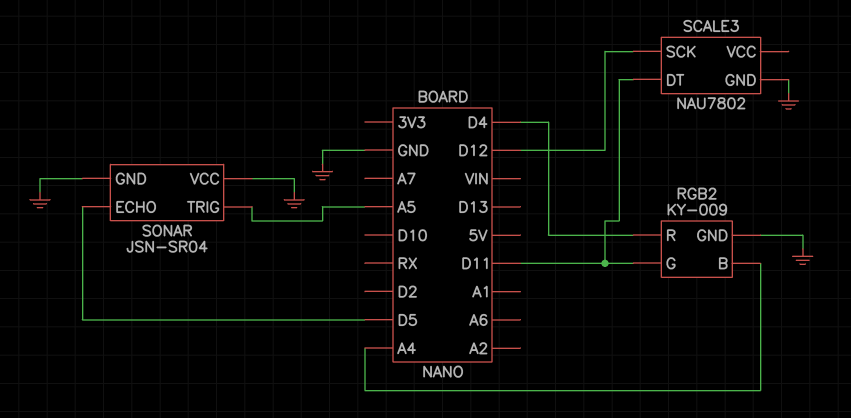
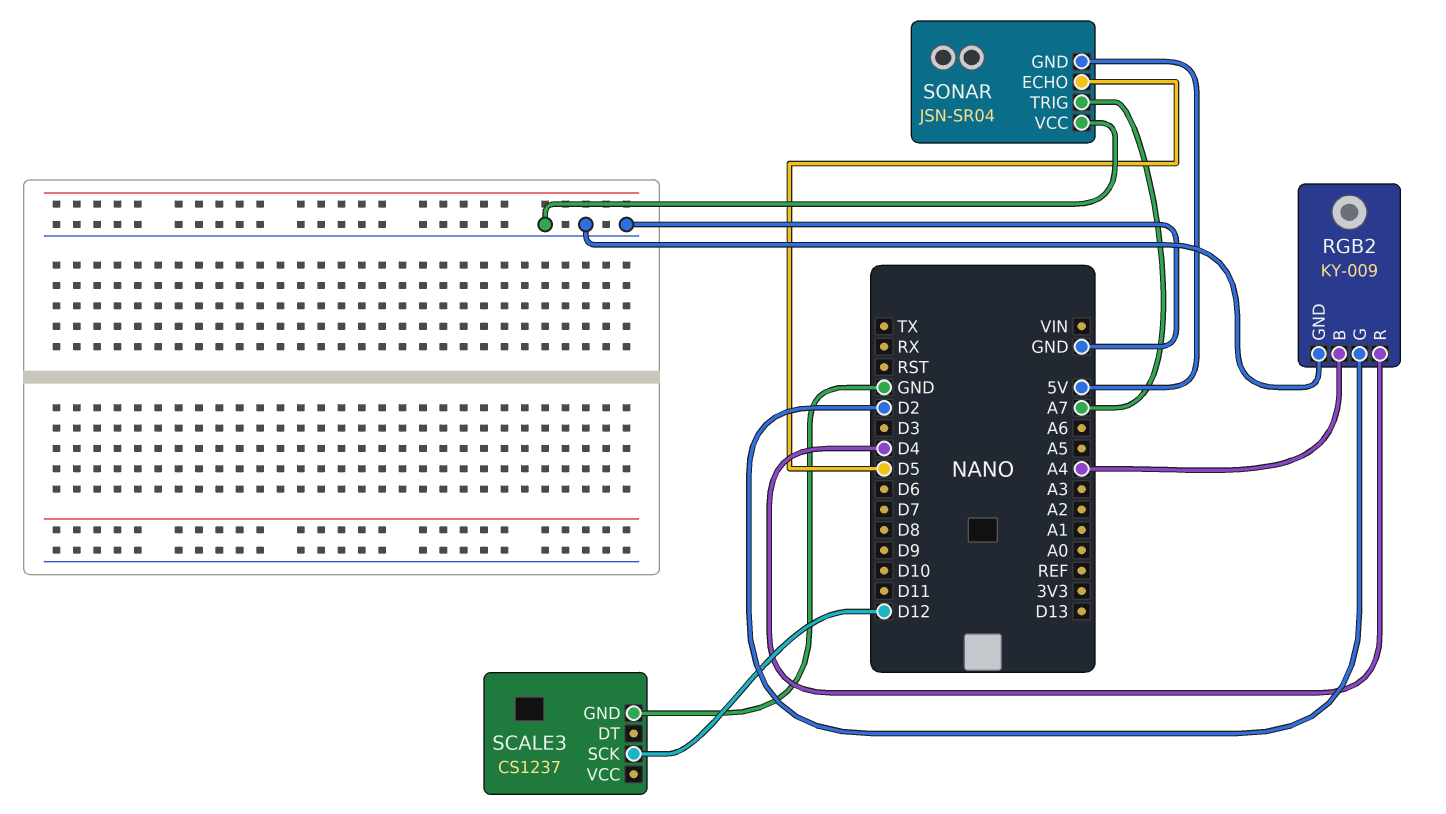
RGB2 pin G: D11 -> D2
SCALE3: NAU7802 -> CS1237
SCALE3 pin DT: D11 -> none
SONAR pin GND: GND -> 5V
SONAR pin TRIG: A5 -> A7

